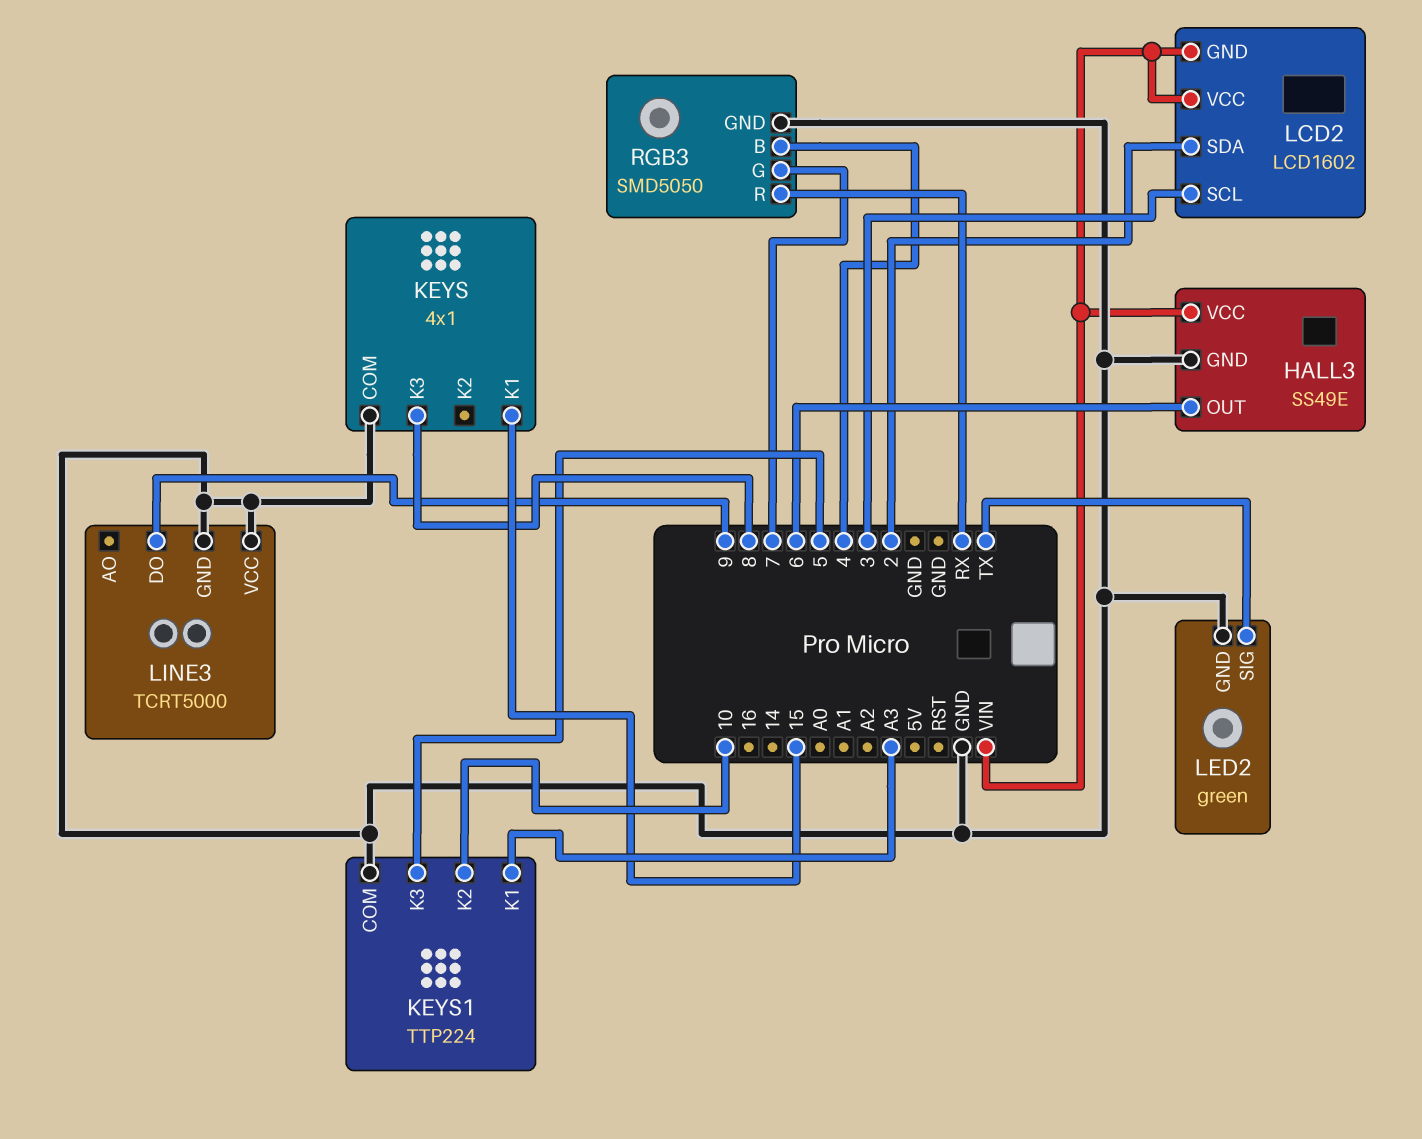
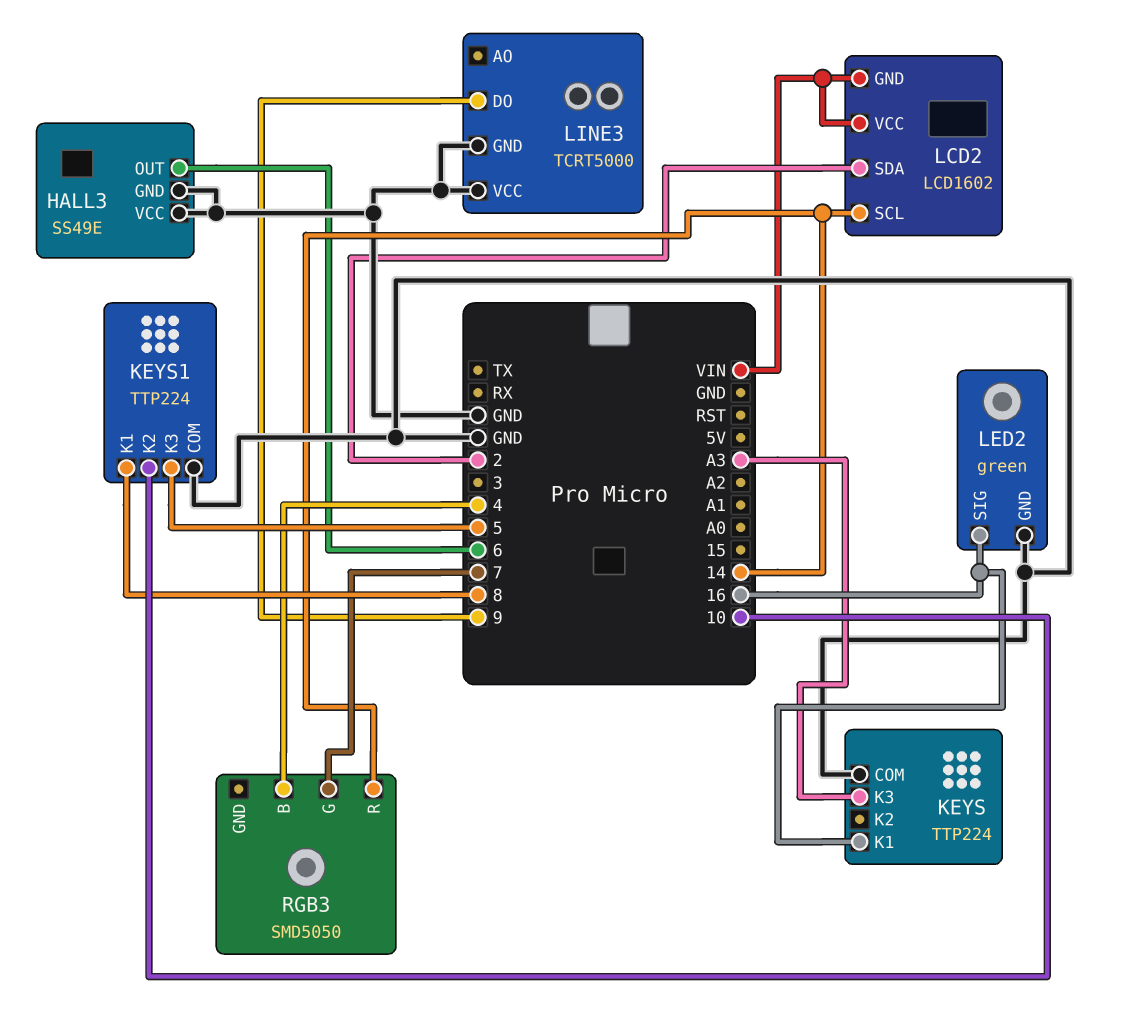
HALL3 pin VCC: VIN -> GND
KEYS: 4x1 -> TTP224
KEYS pin K1: 15 -> 16
KEYS pin K3: 8 -> A3
KEYS1 pin K1: A3 -> 8
LCD2 pin SCL: 3 -> 14
LED2 pin SIG: TX -> 16
RGB3 pin GND: GND -> none
RGB3 pin R: RX -> 14

